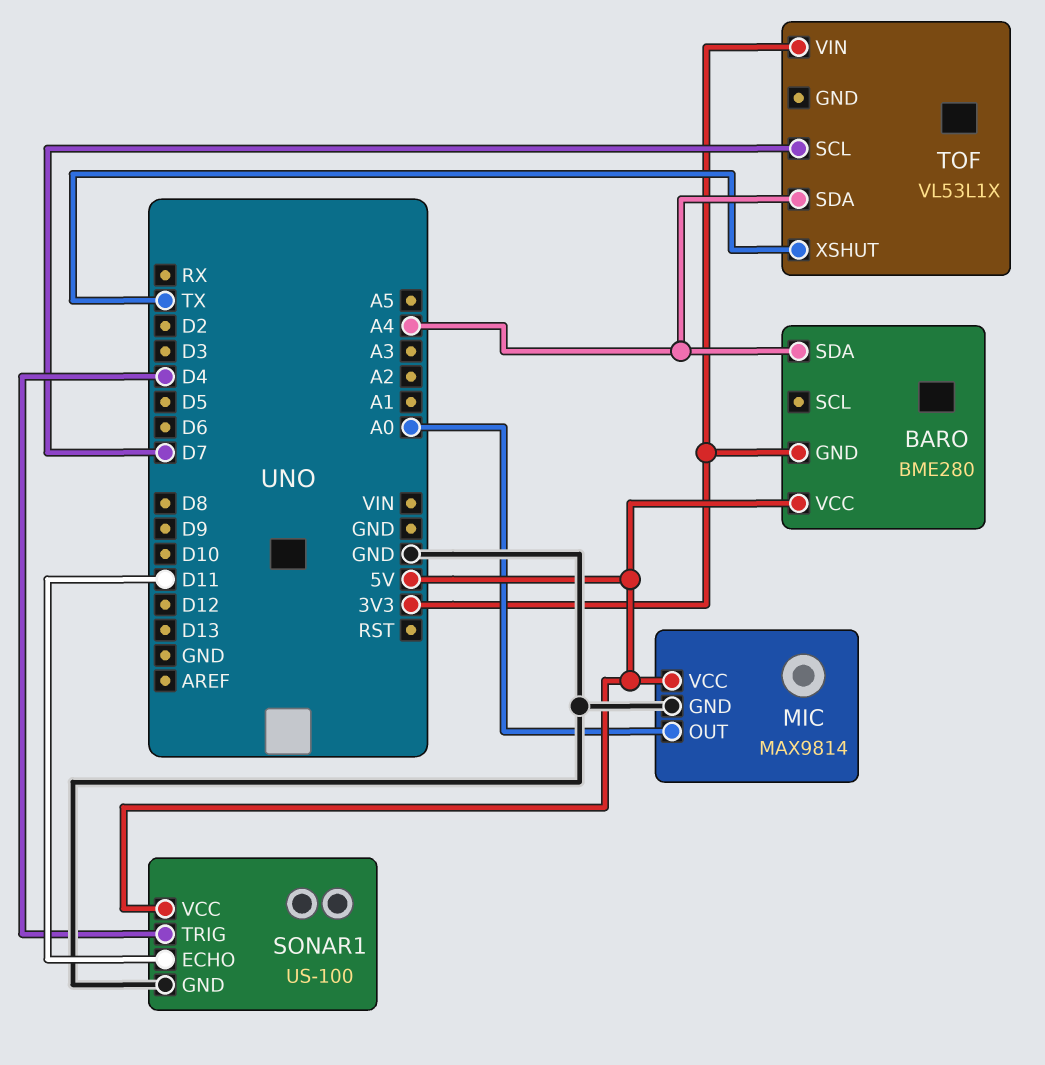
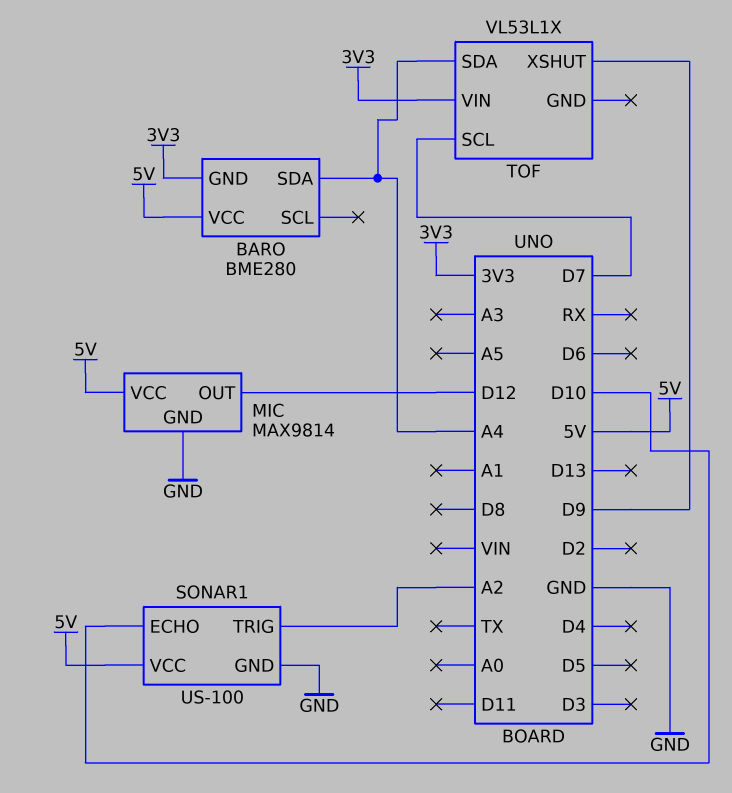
MIC pin OUT: A0 -> D12
SONAR1 pin ECHO: D11 -> D10
SONAR1 pin TRIG: D4 -> A2
TOF pin XSHUT: TX -> D9

